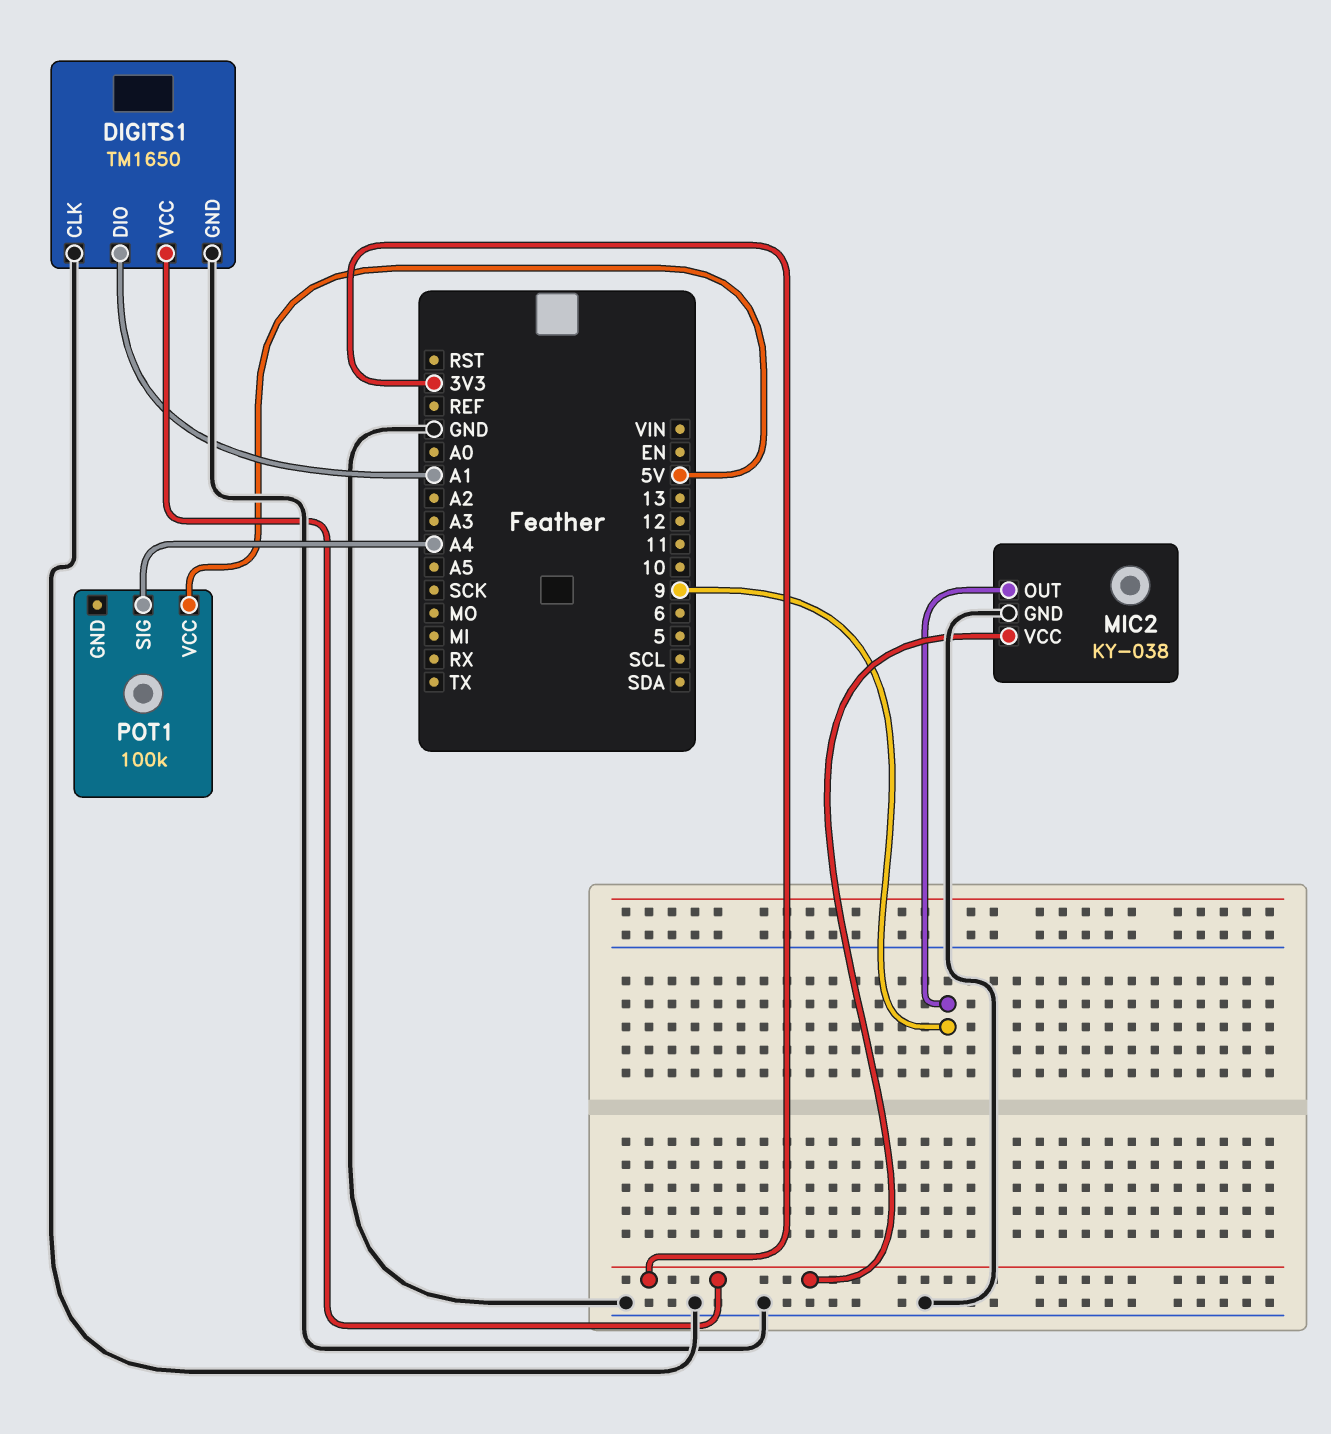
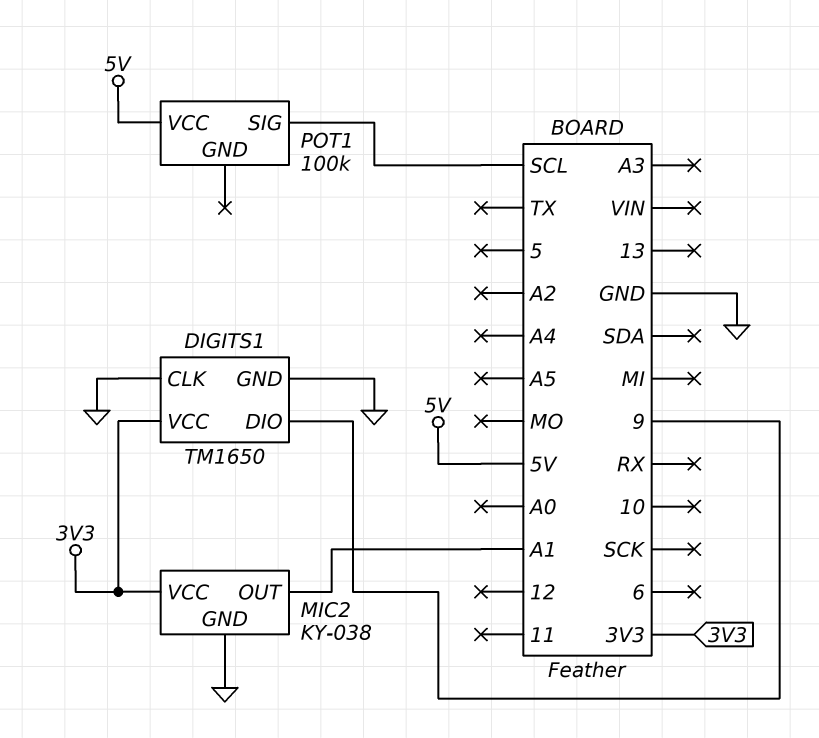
DIGITS1 pin DIO: A1 -> 9
MIC2 pin OUT: 9 -> A1
POT1 pin SIG: A4 -> SCL

